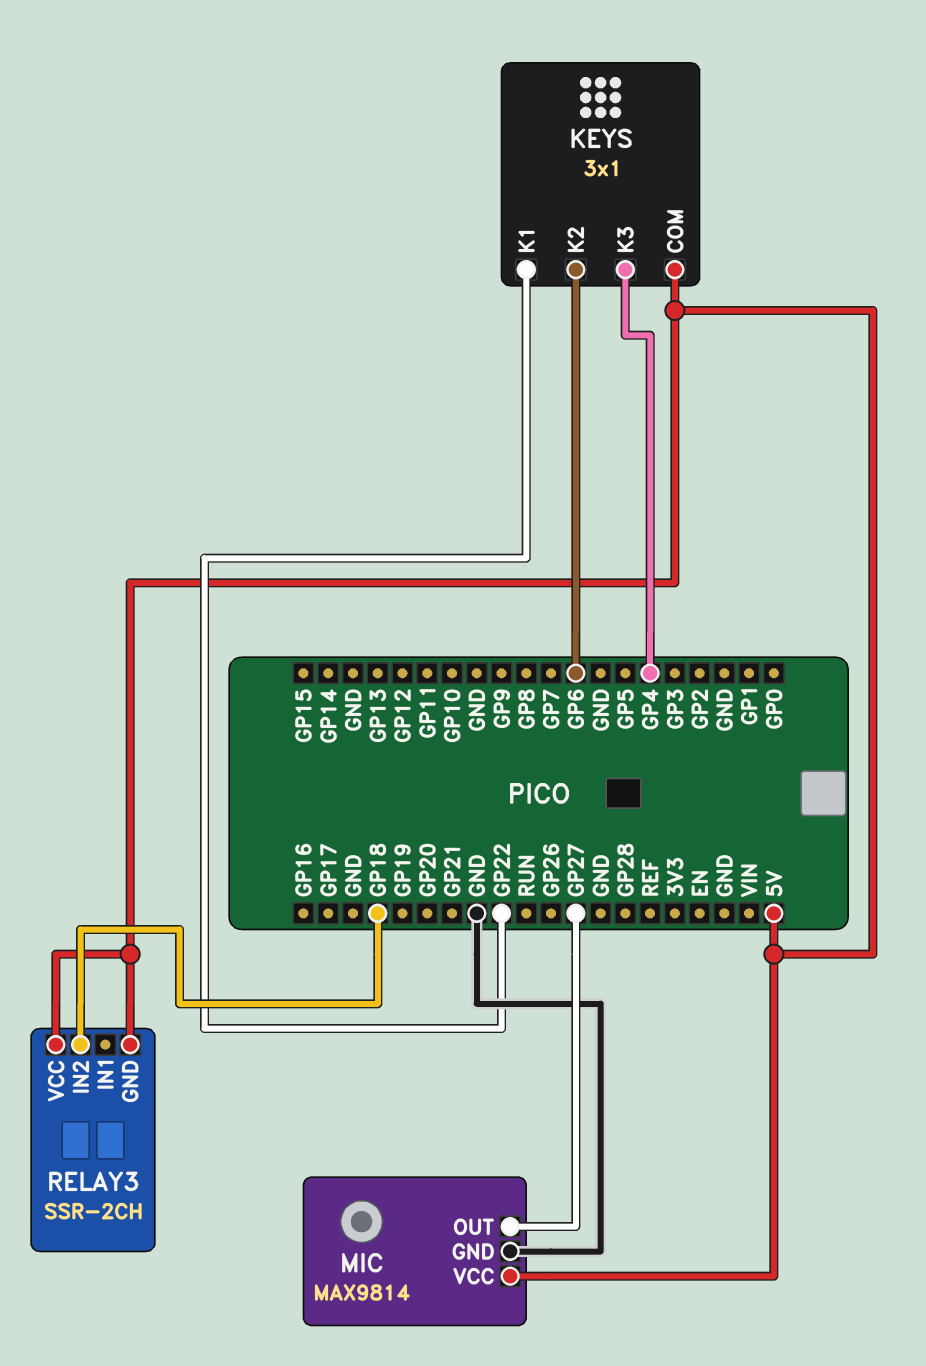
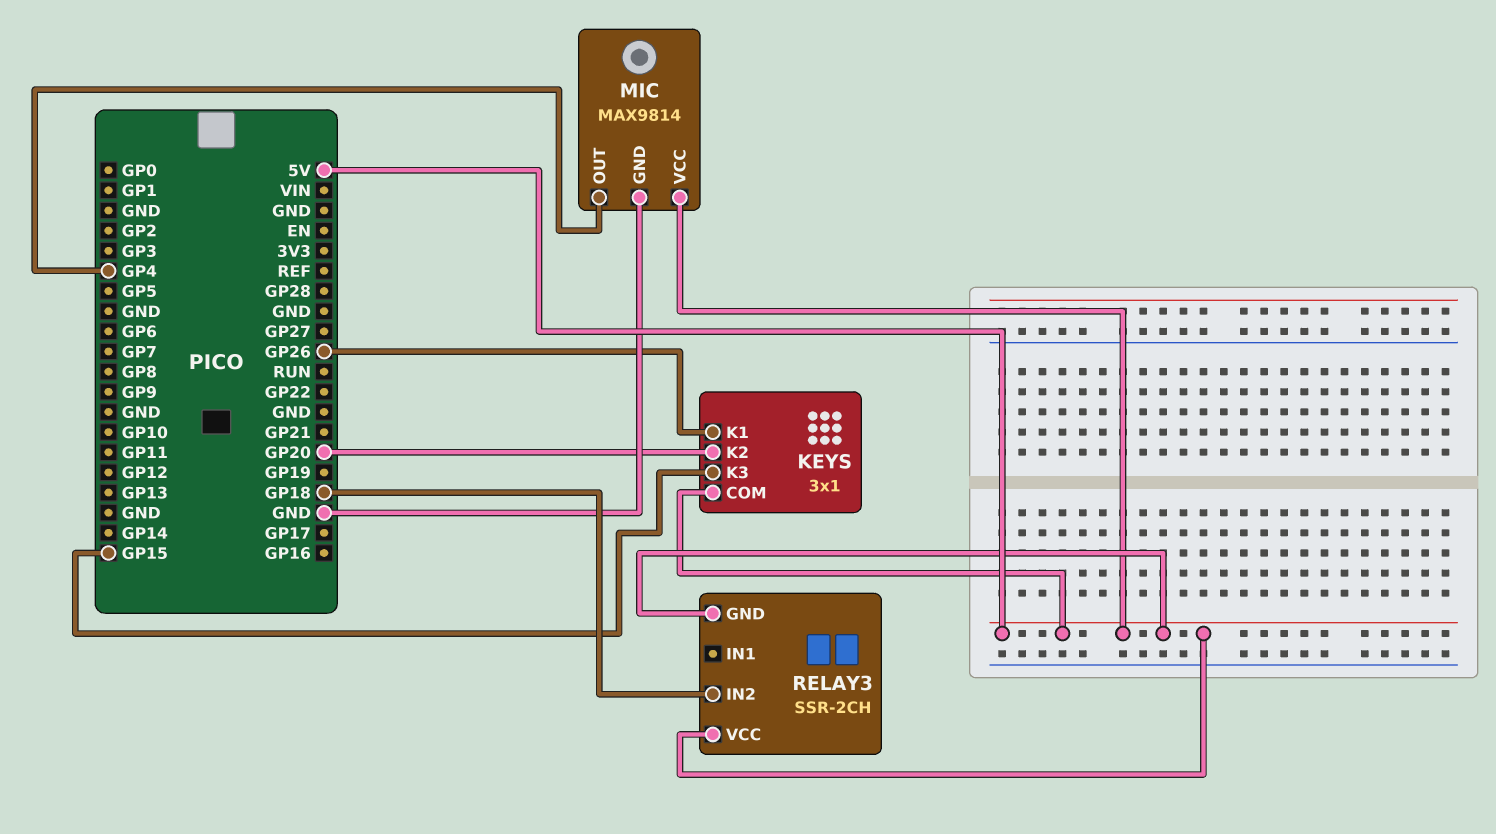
KEYS pin K1: GP22 -> GP26
KEYS pin K2: GP6 -> GP20
KEYS pin K3: GP4 -> GP15
MIC pin OUT: GP27 -> GP4

